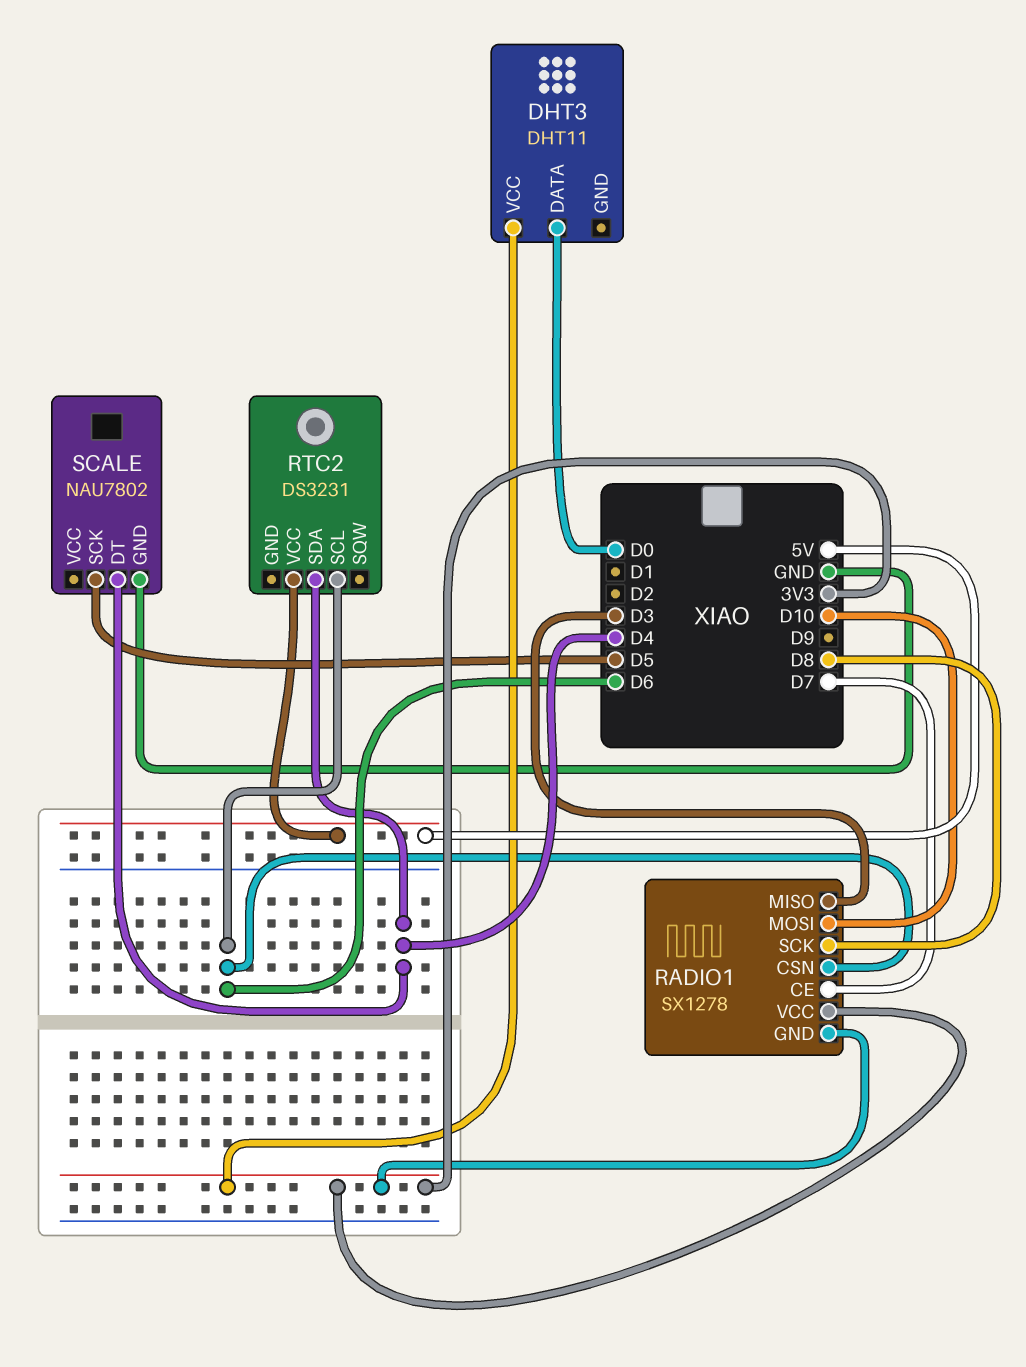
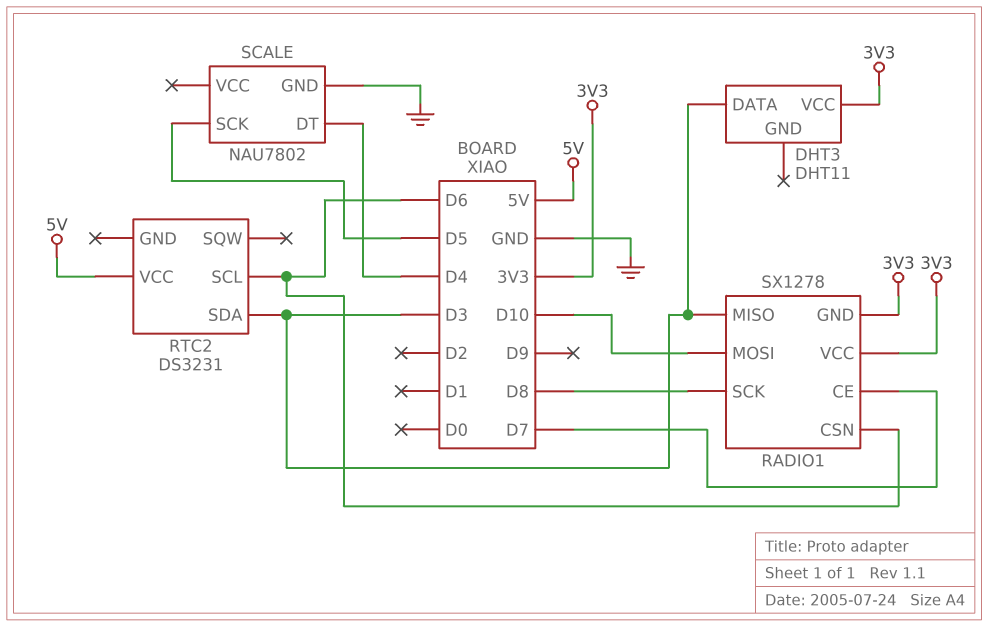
DHT3 pin DATA: D0 -> D3
RTC2 pin SDA: D4 -> D3

